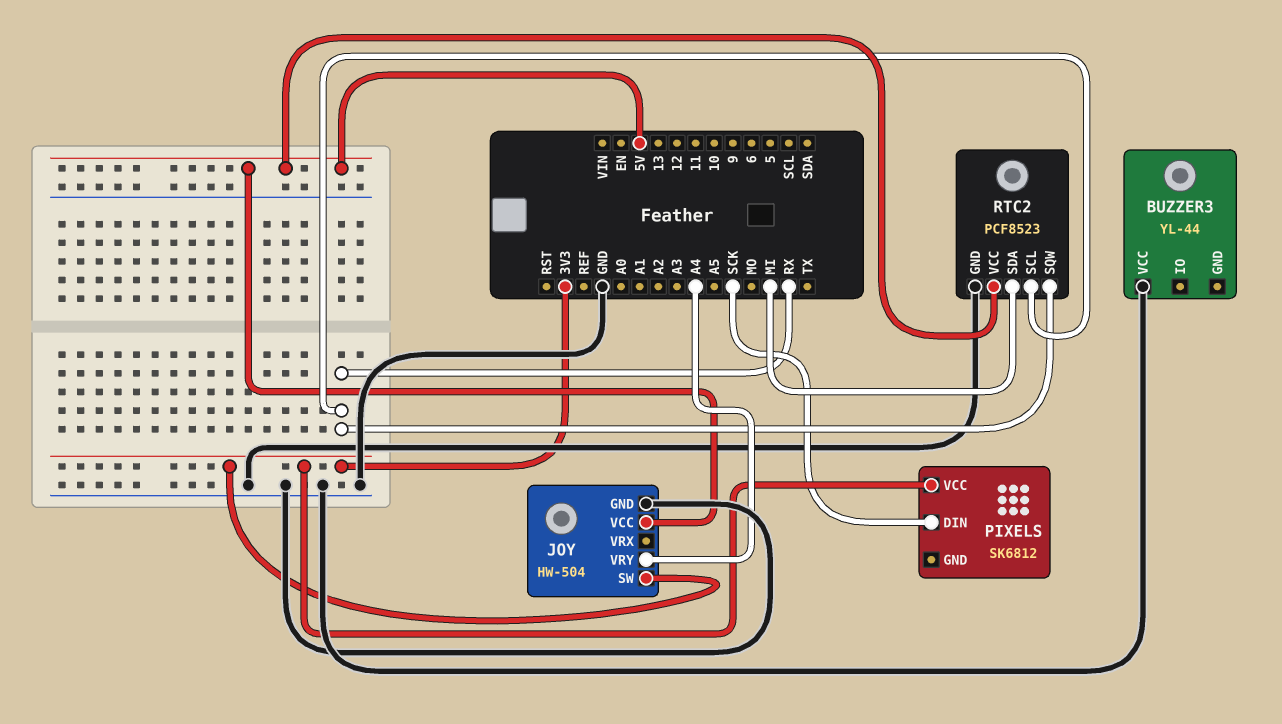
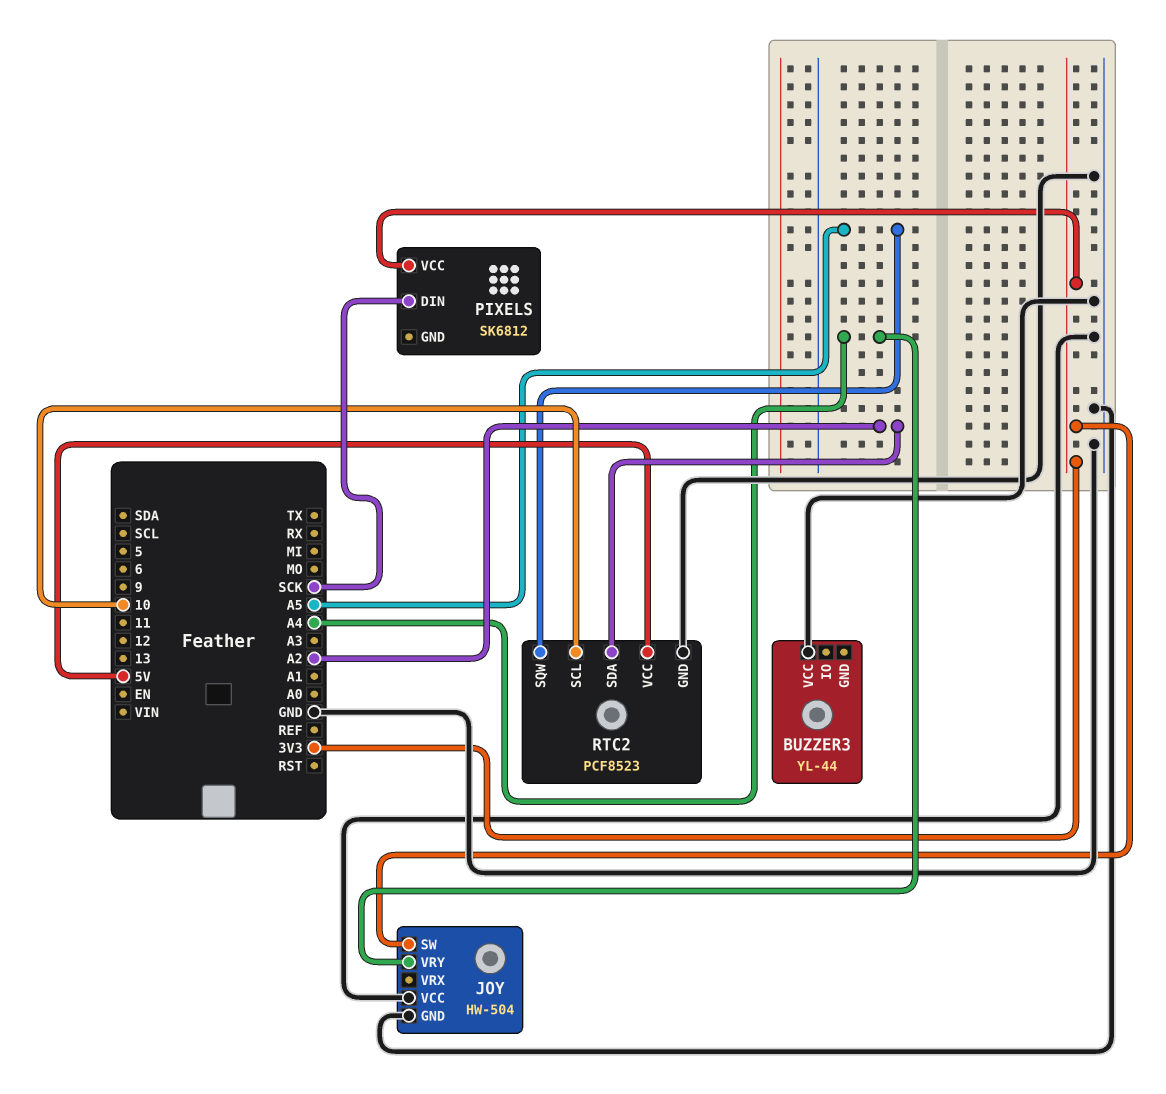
JOY pin VCC: 5V -> GND
RTC2 pin SCL: RX -> 10
RTC2 pin SDA: MI -> A2
RTC2 pin SQW: RX -> A5

